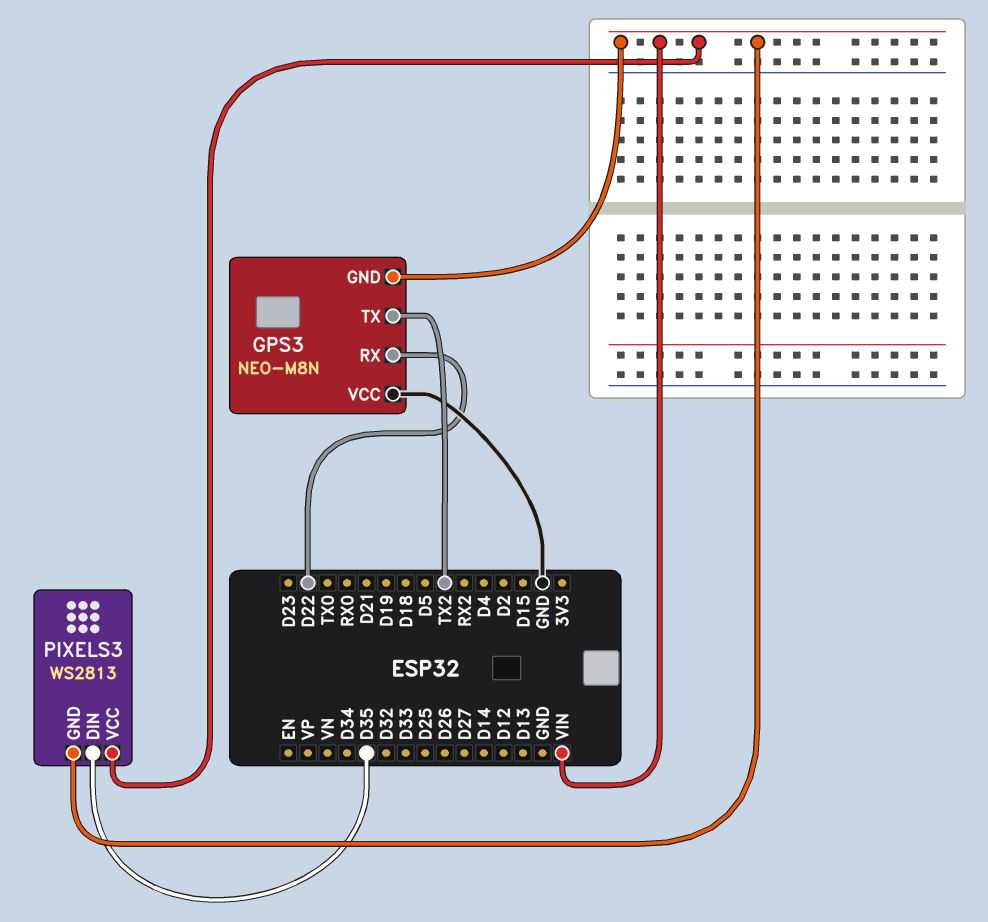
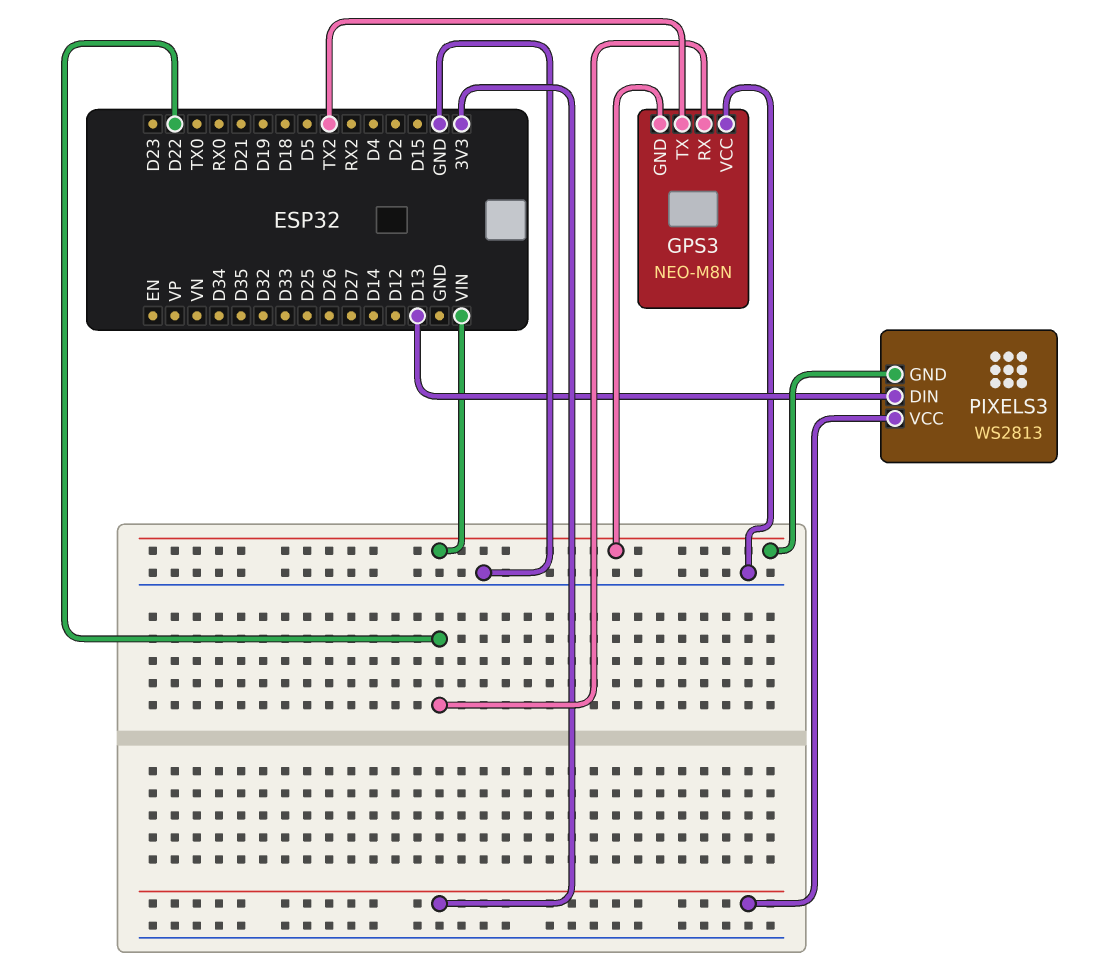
PIXELS3 pin DIN: D35 -> D13
PIXELS3 pin VCC: VIN -> 3V3

